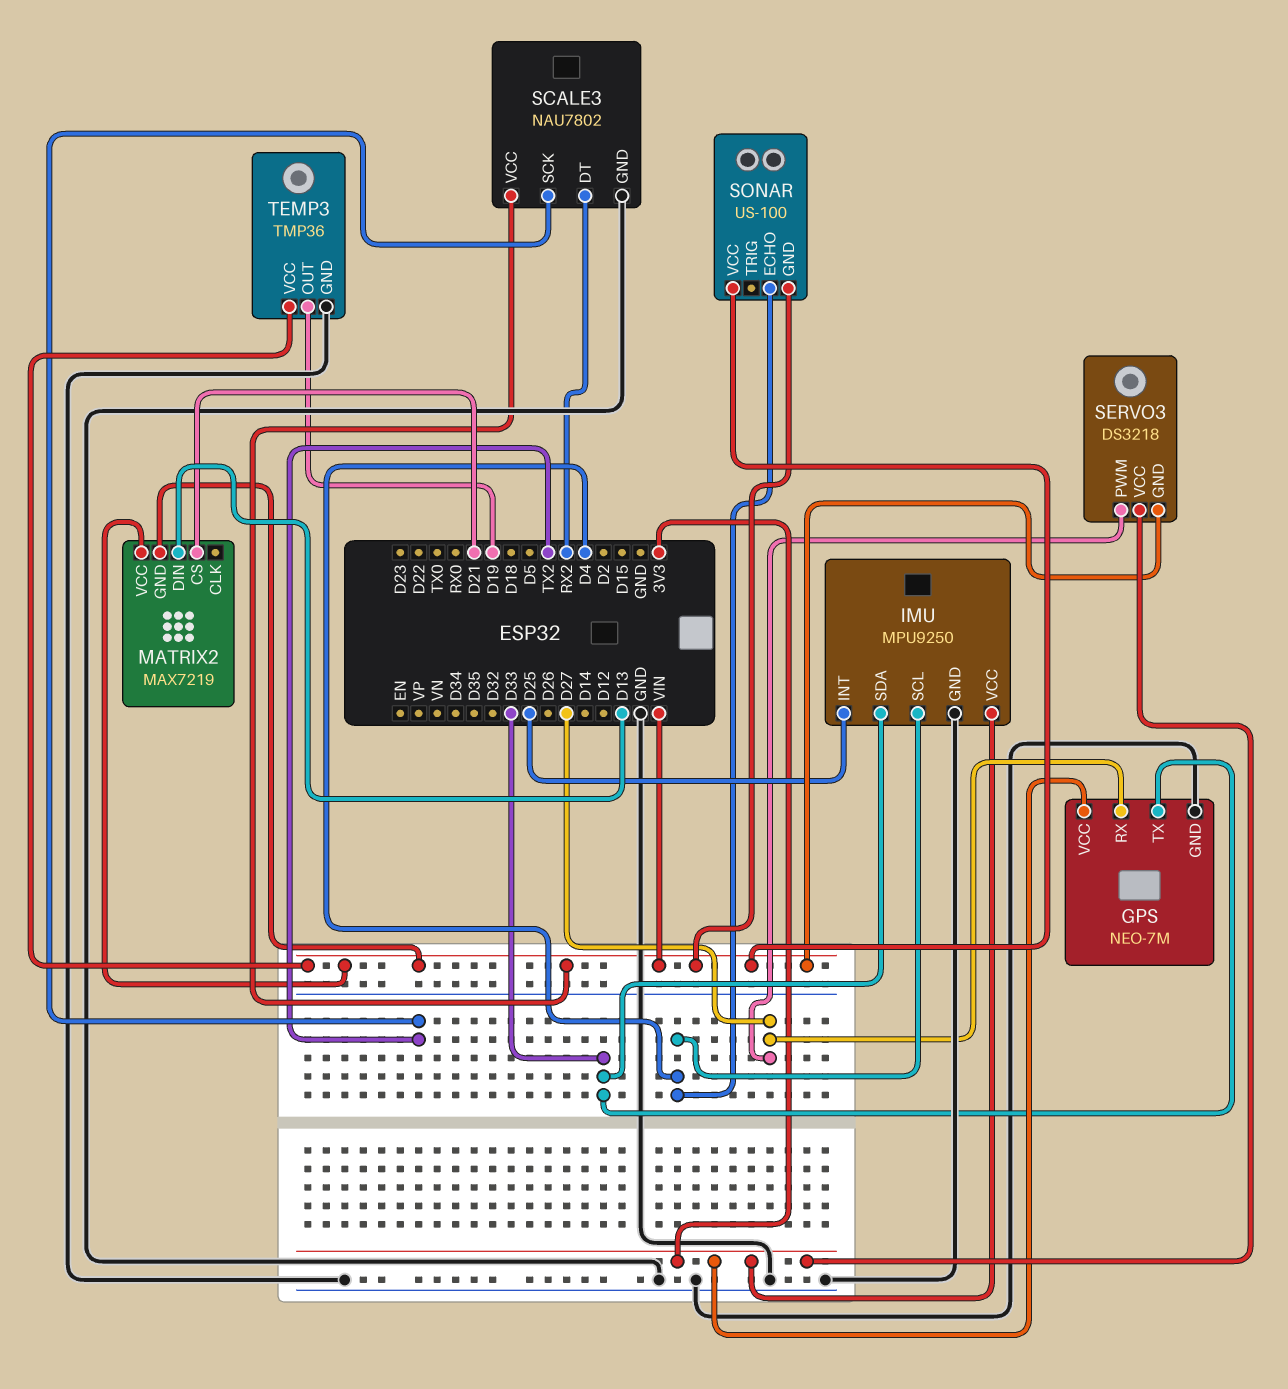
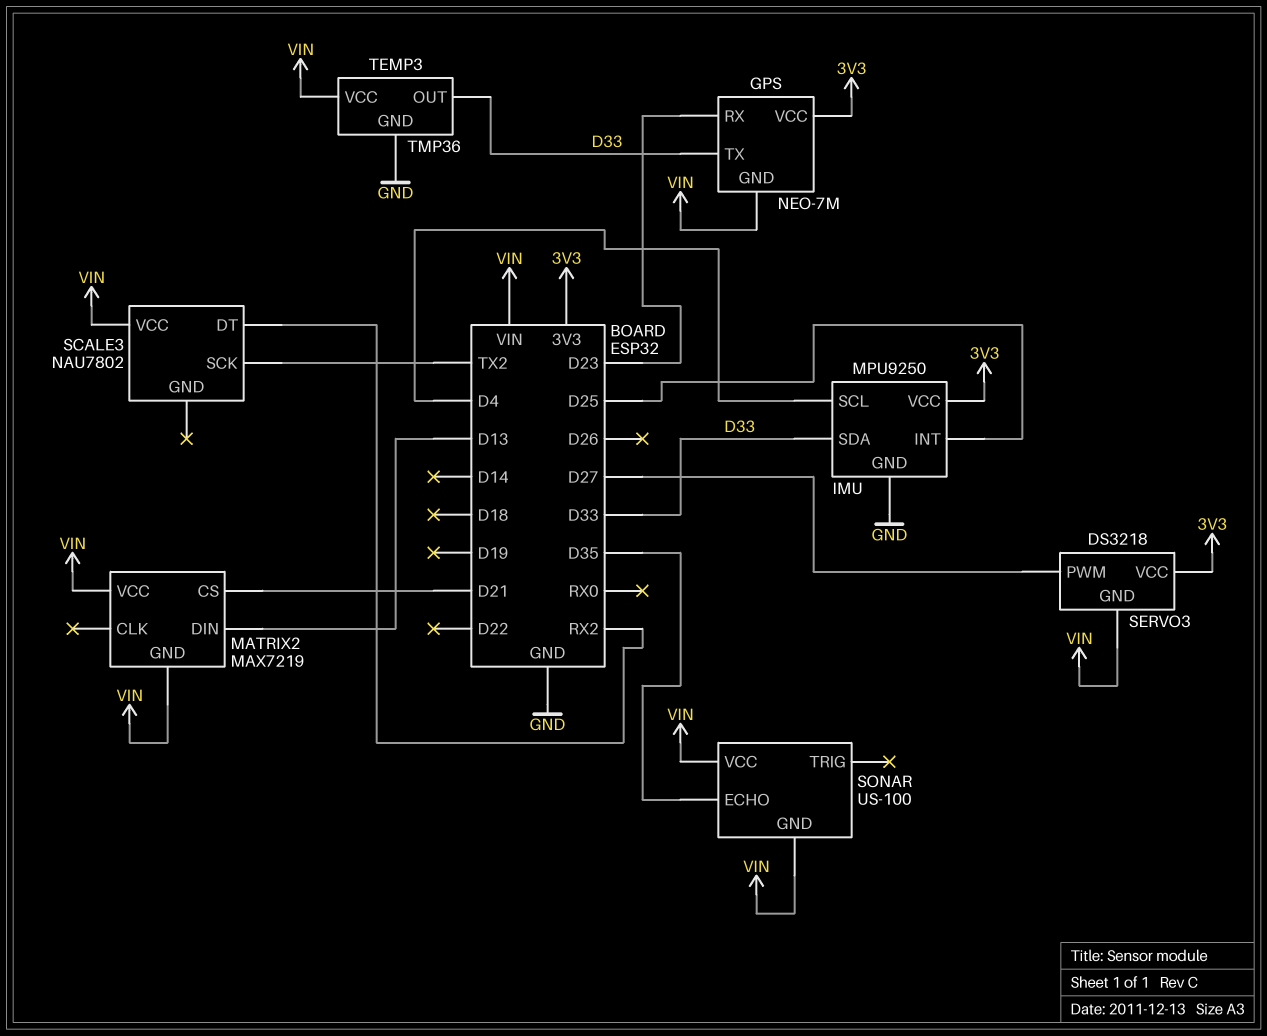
GPS pin GND: GND -> VIN
GPS pin RX: D27 -> D23
SCALE3 pin GND: GND -> none
SONAR pin ECHO: D4 -> D35
TEMP3 pin OUT: D19 -> D33

